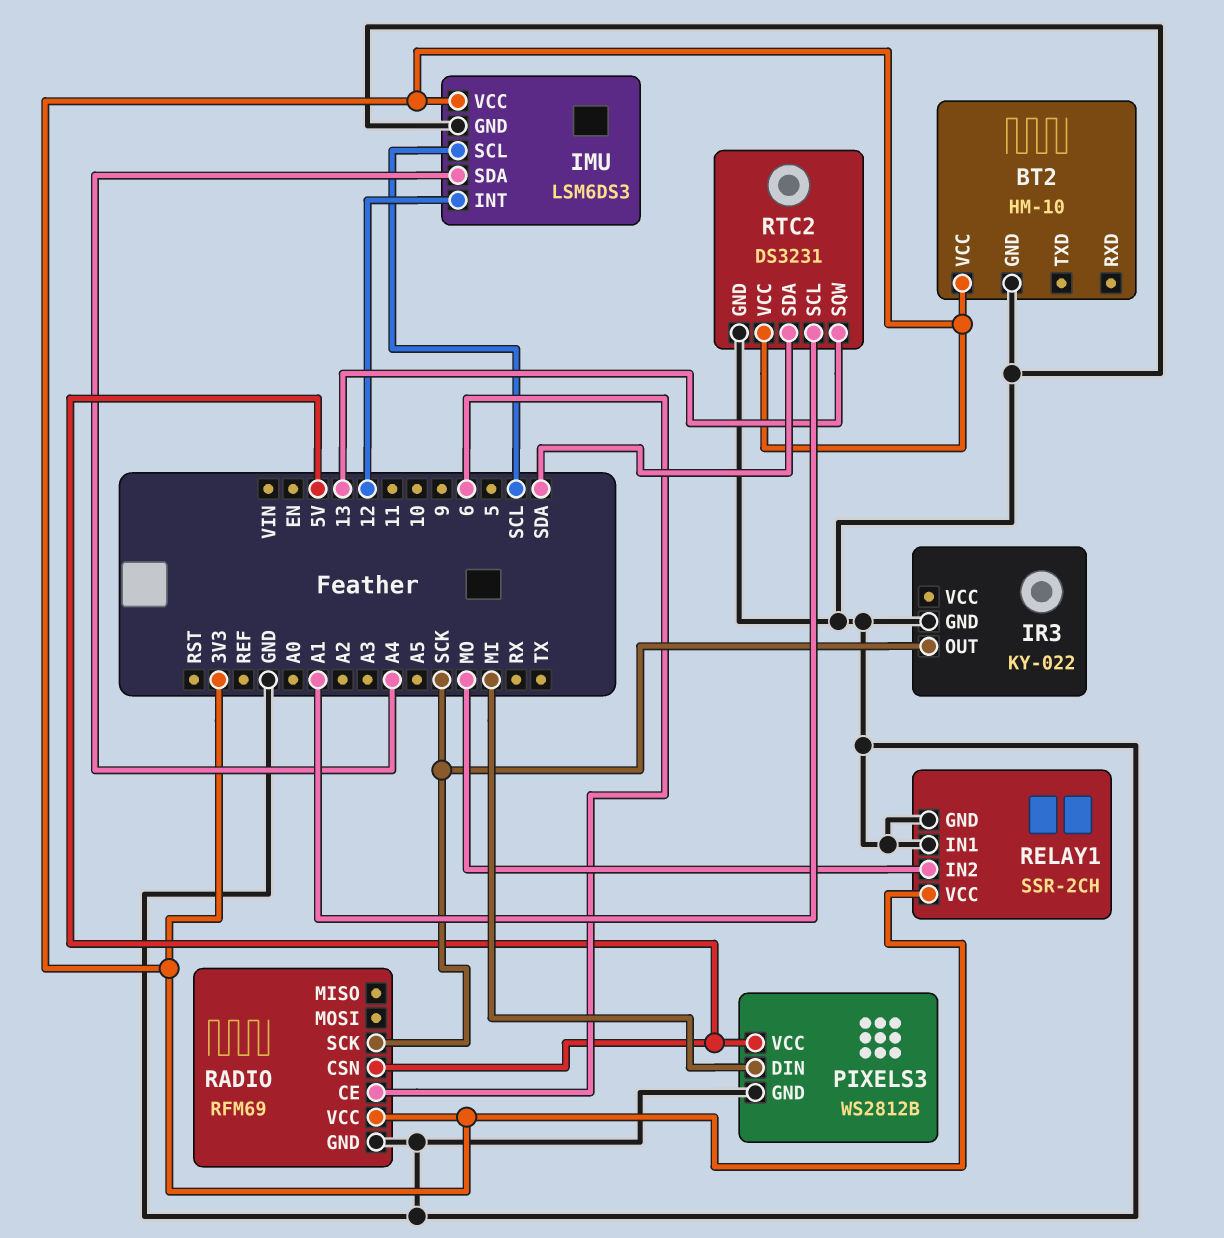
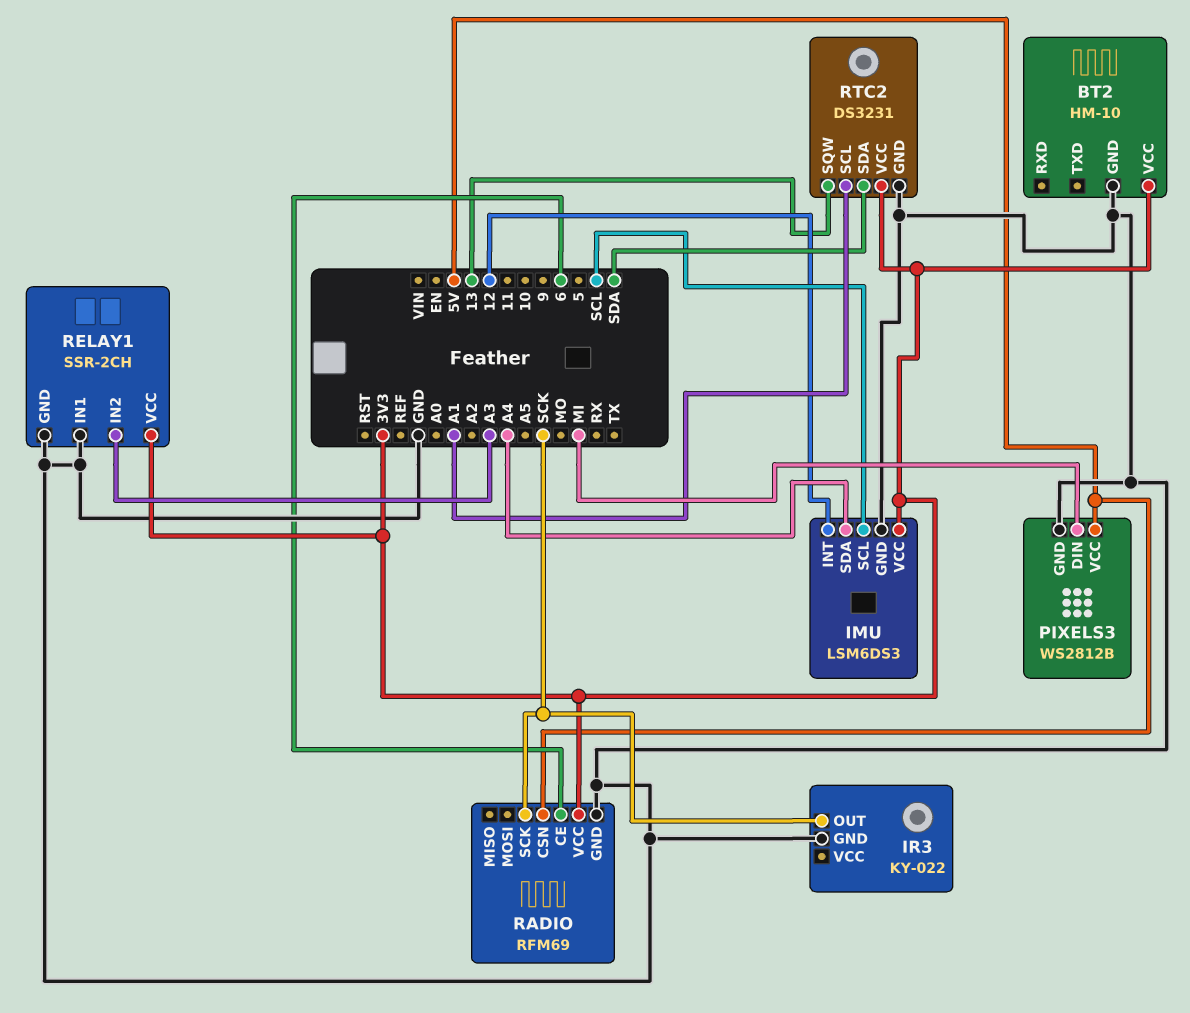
RELAY1 pin IN2: MO -> A3

